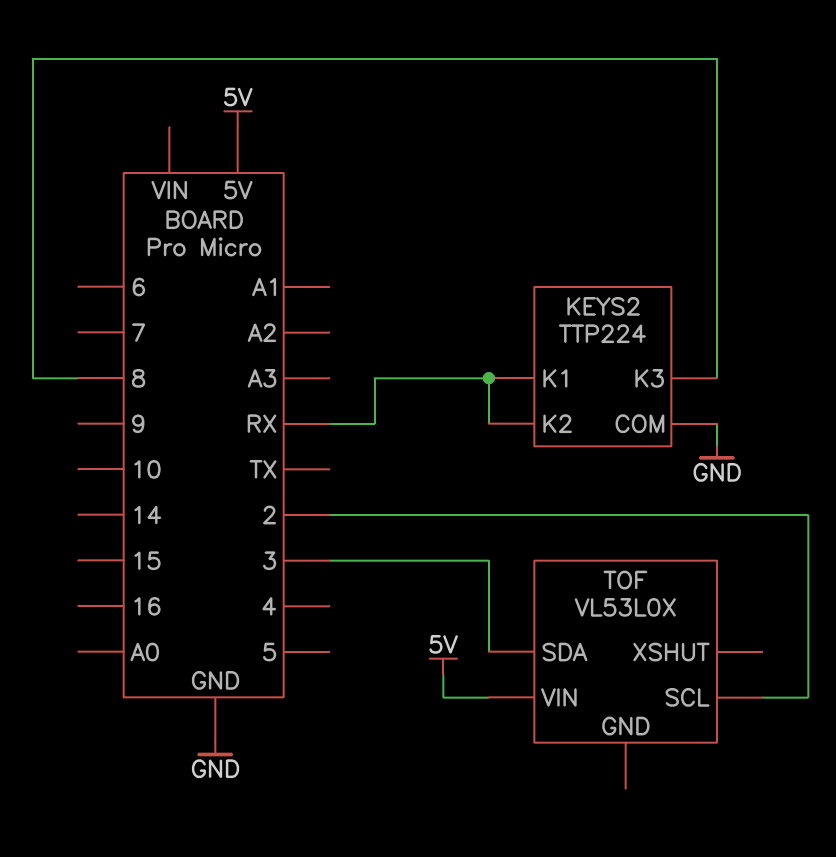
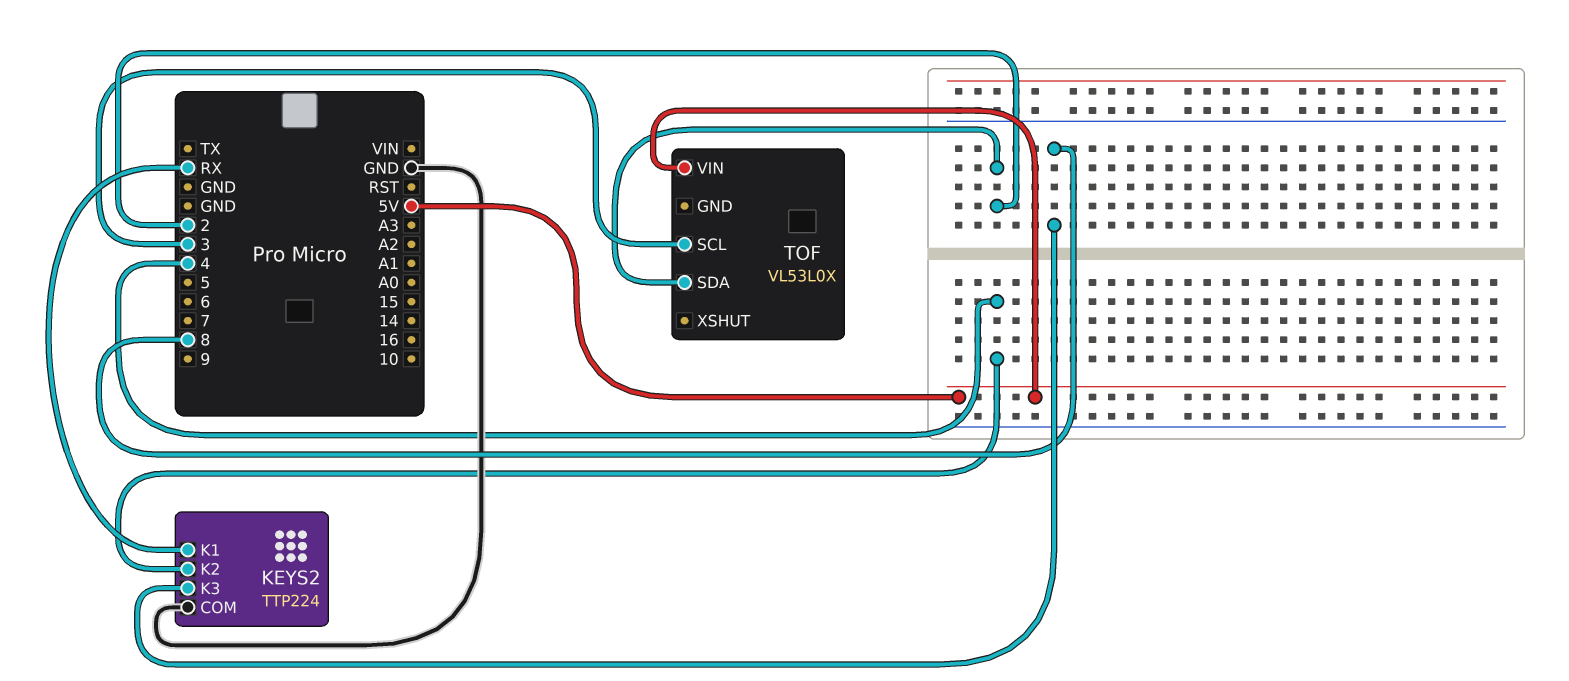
KEYS2 pin K2: RX -> 4
TOF pin SCL: 2 -> 3
TOF pin SDA: 3 -> 2

